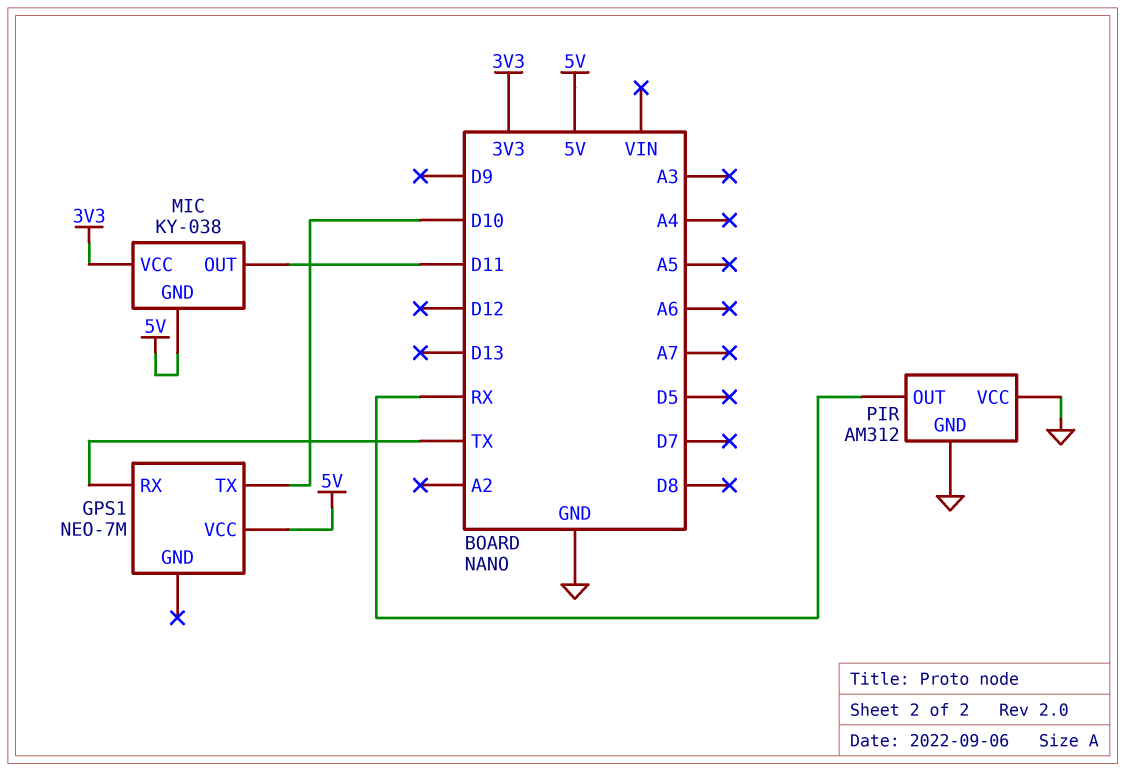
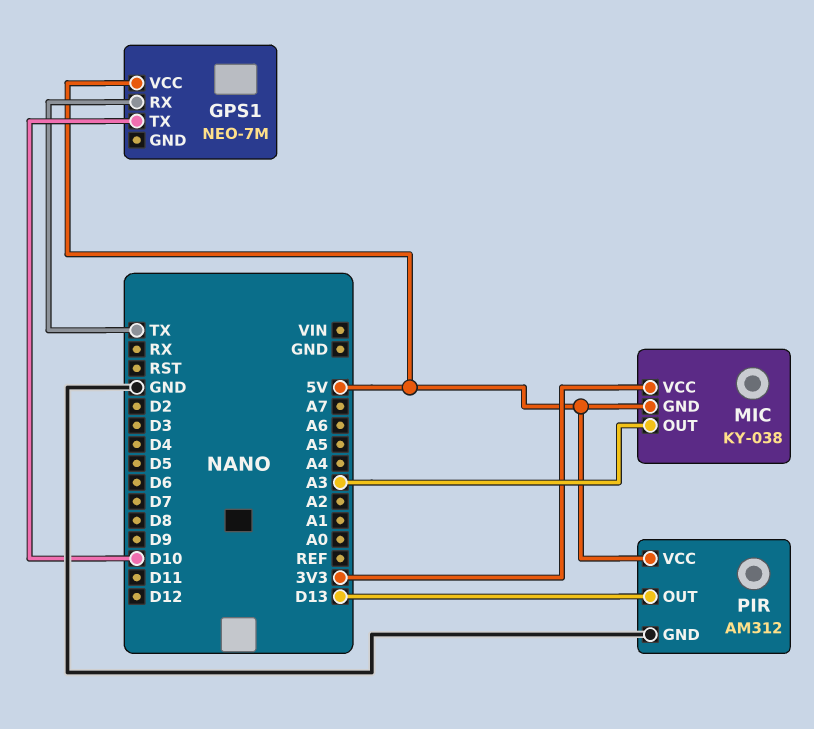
MIC pin OUT: D11 -> A3
PIR pin OUT: RX -> D13
PIR pin VCC: GND -> 5V

